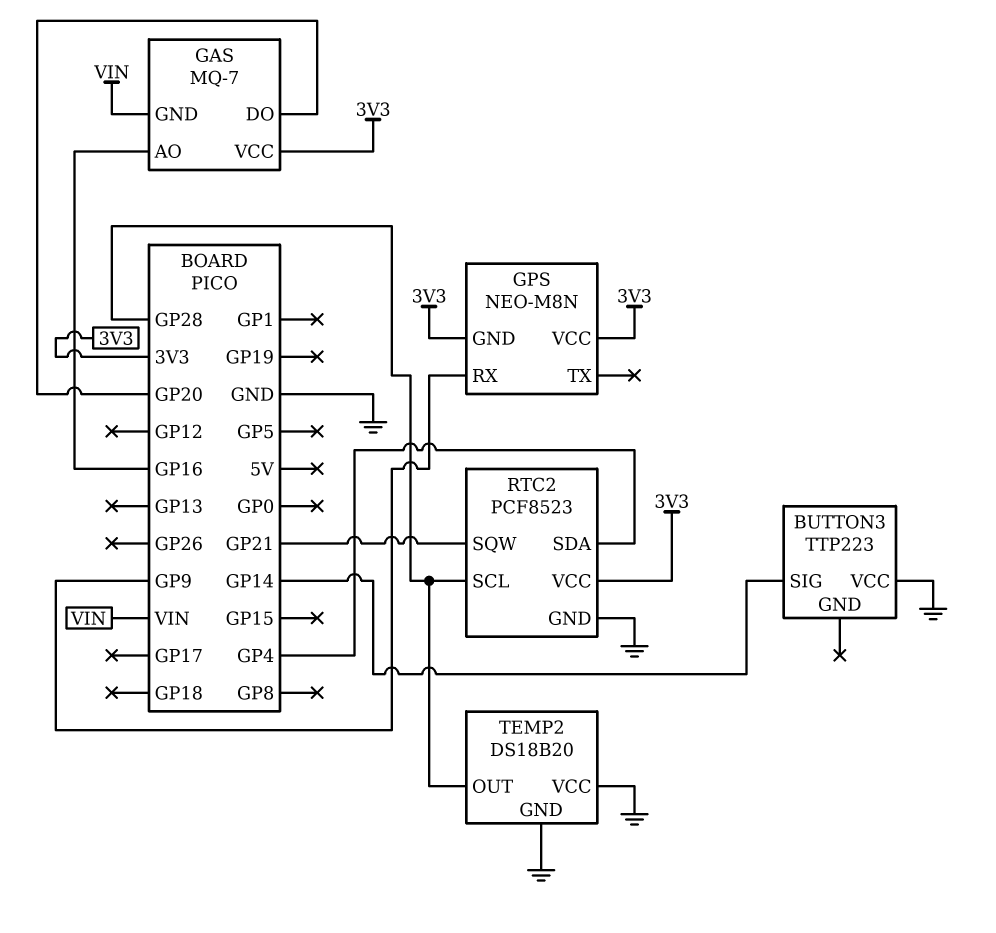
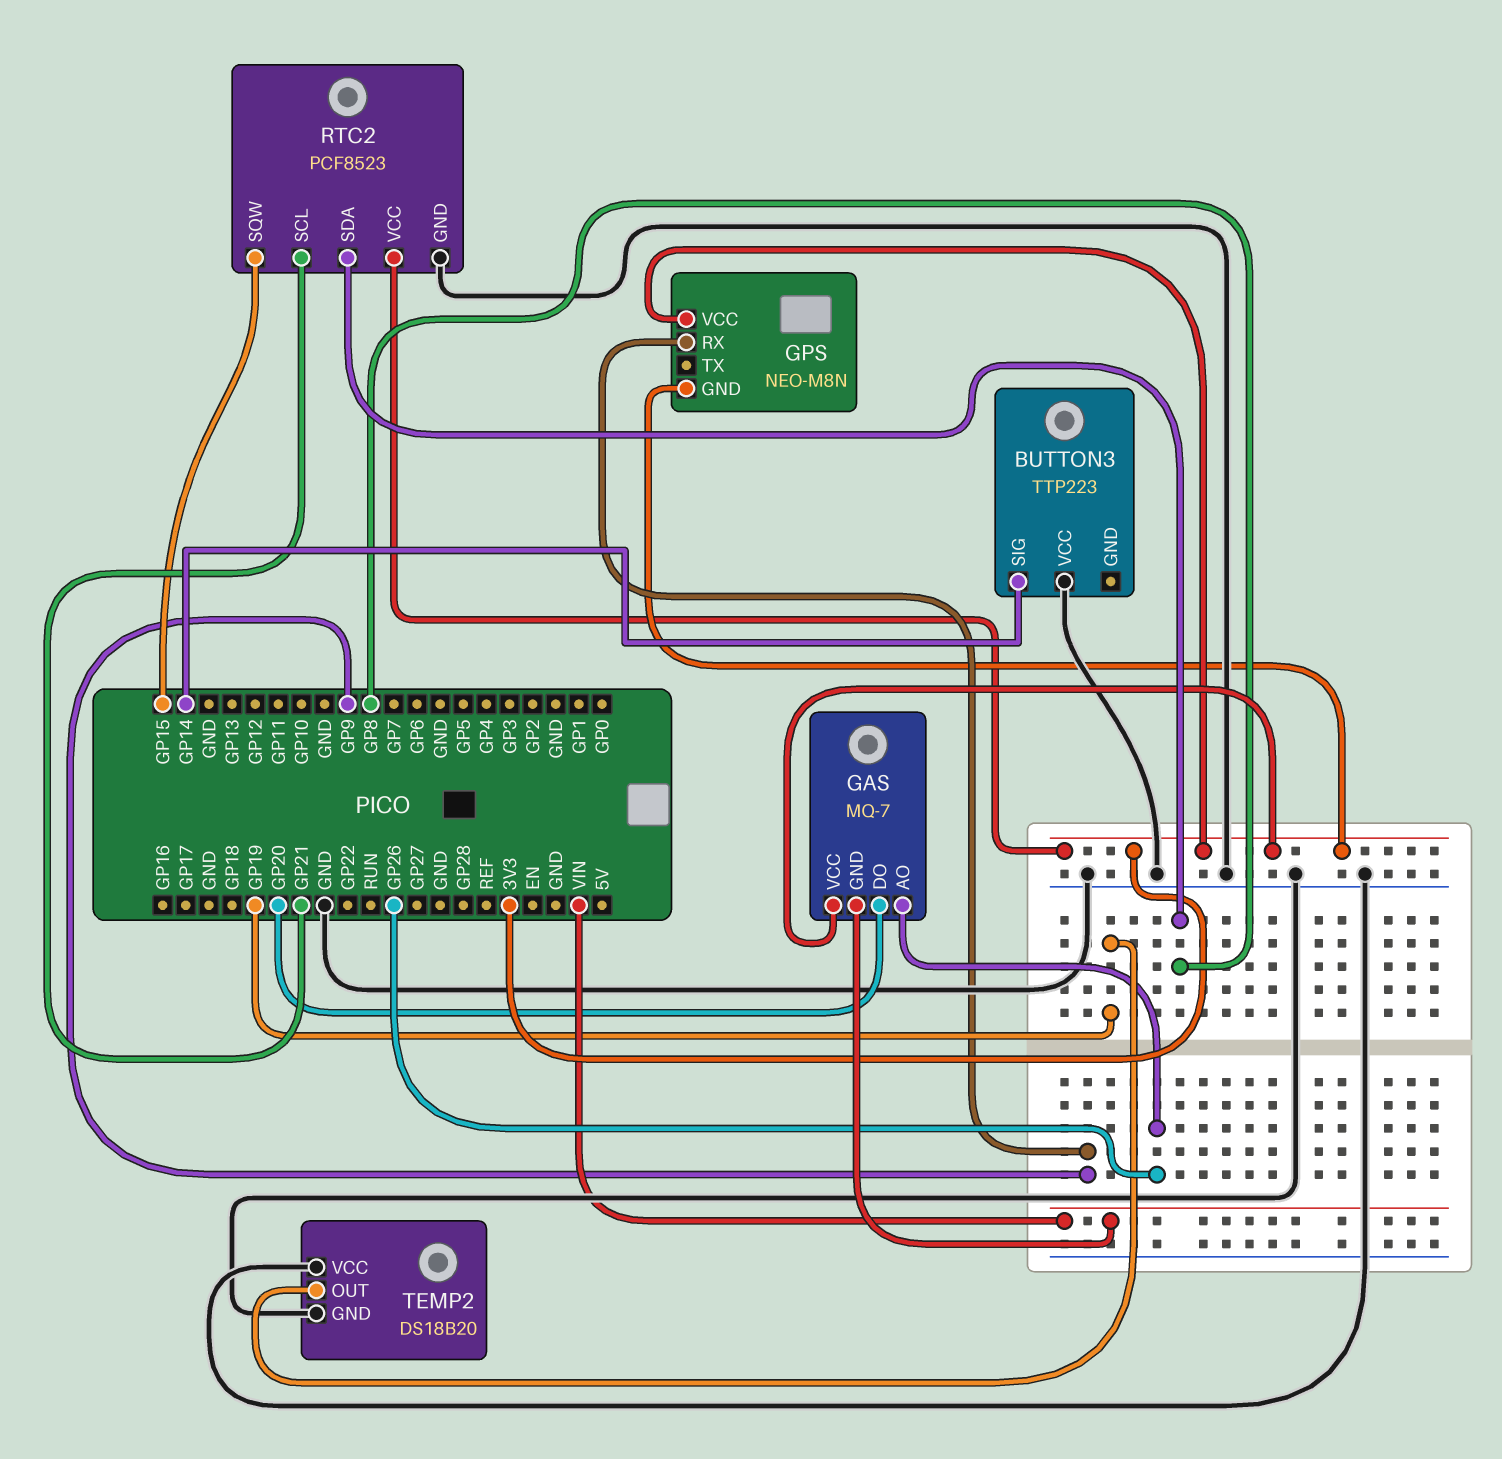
GAS pin AO: GP16 -> GP26
RTC2 pin SCL: GP28 -> GP21
RTC2 pin SDA: GP4 -> GP8
RTC2 pin SQW: GP21 -> GP15
TEMP2 pin OUT: GP28 -> GP19

